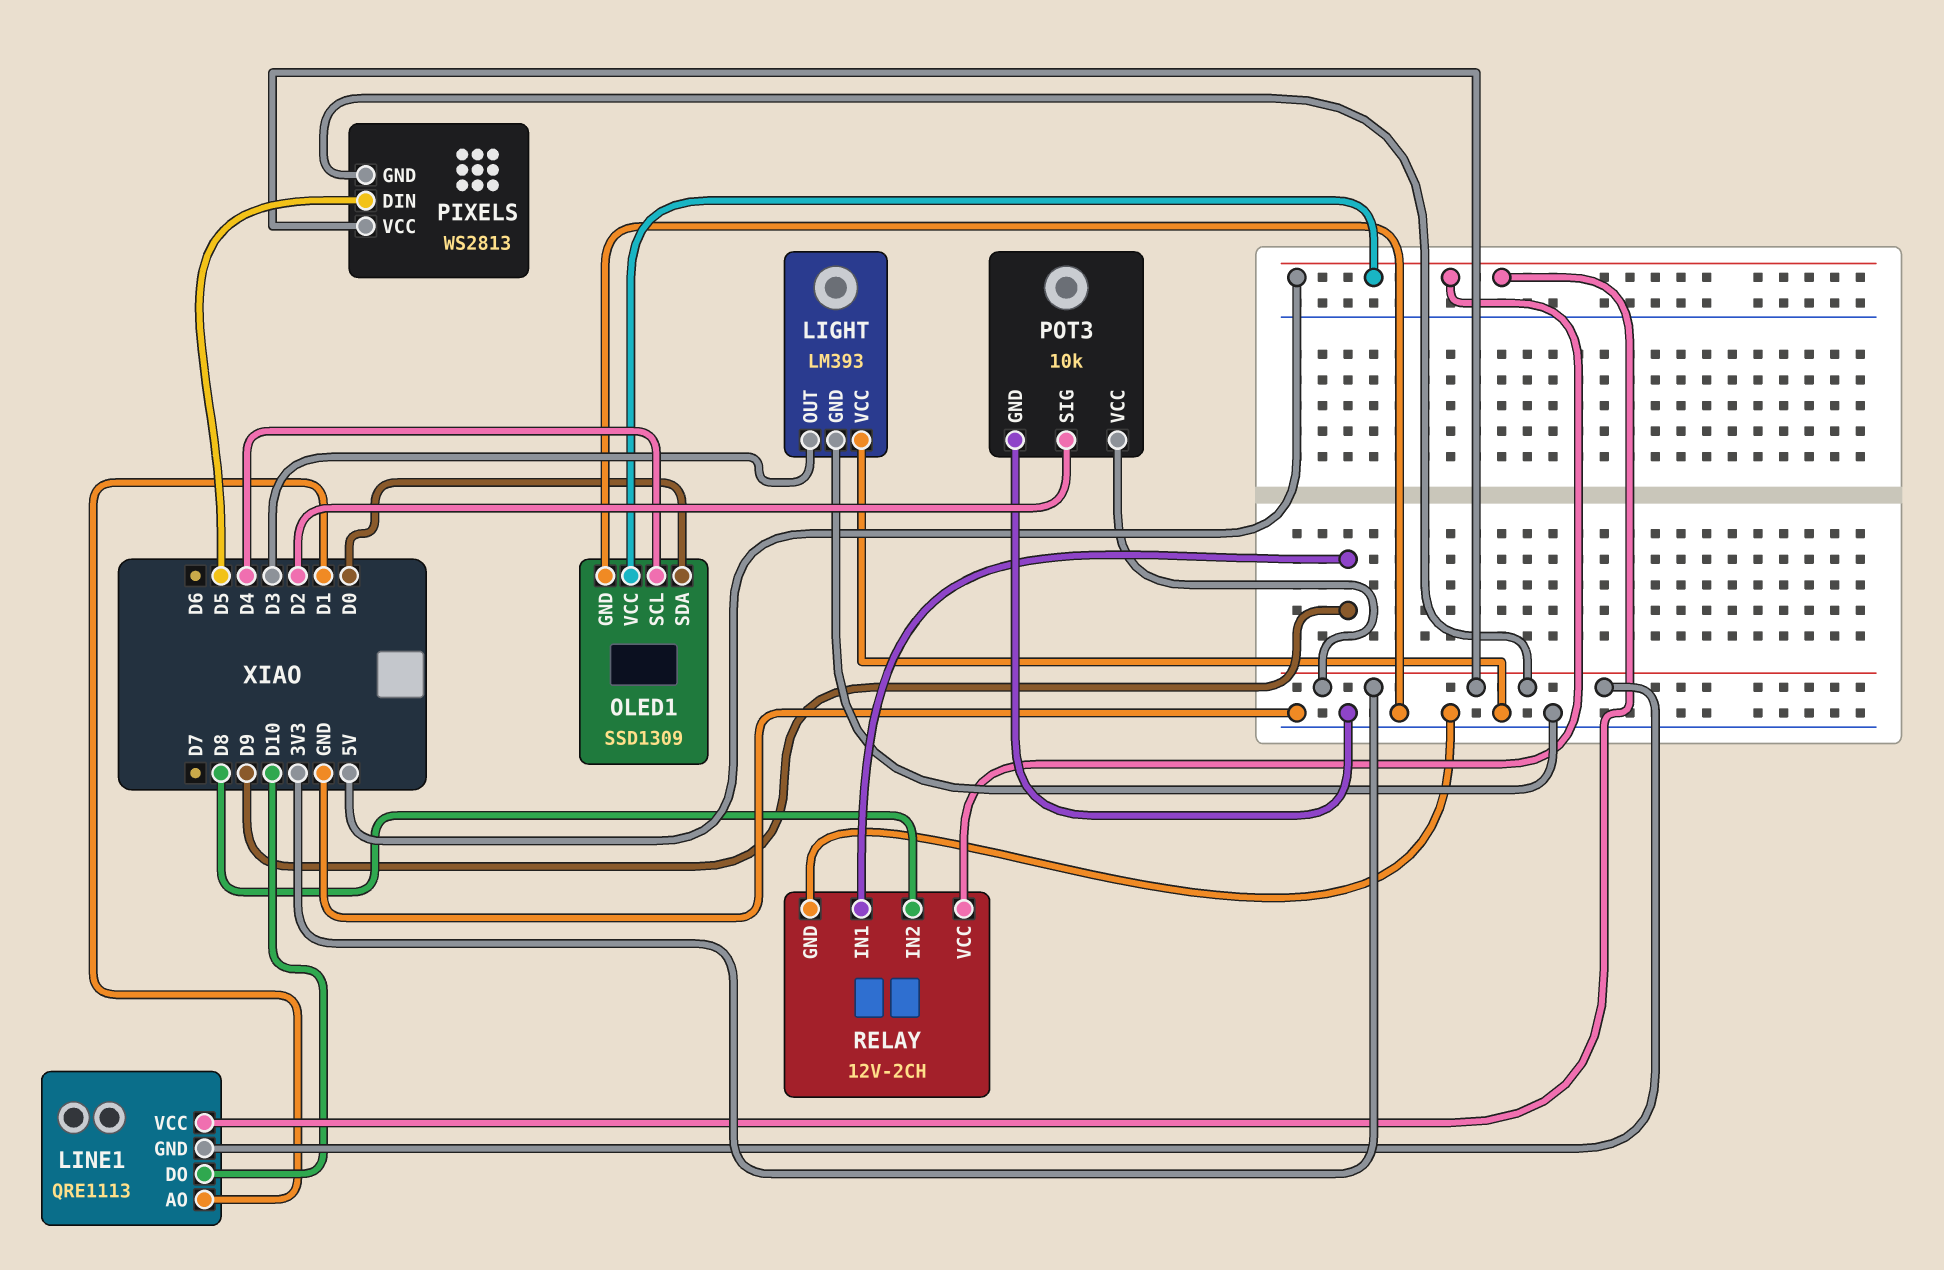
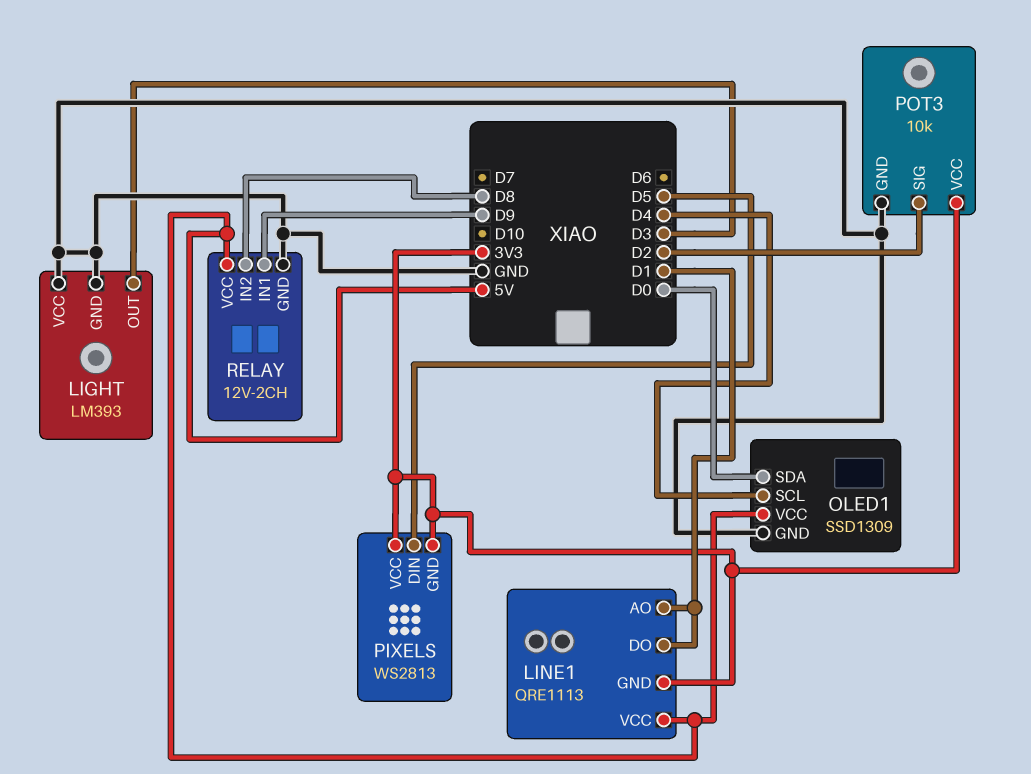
LINE1 pin DO: D10 -> D1

